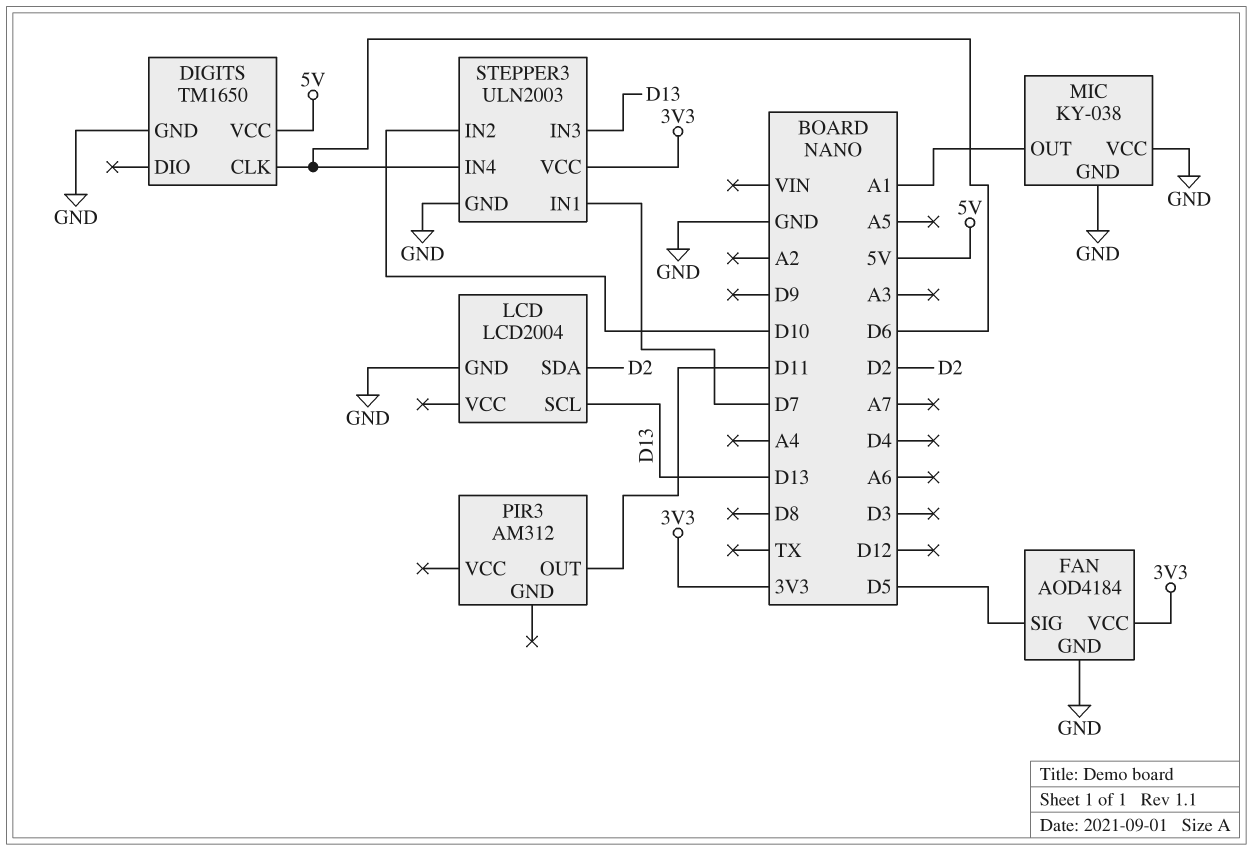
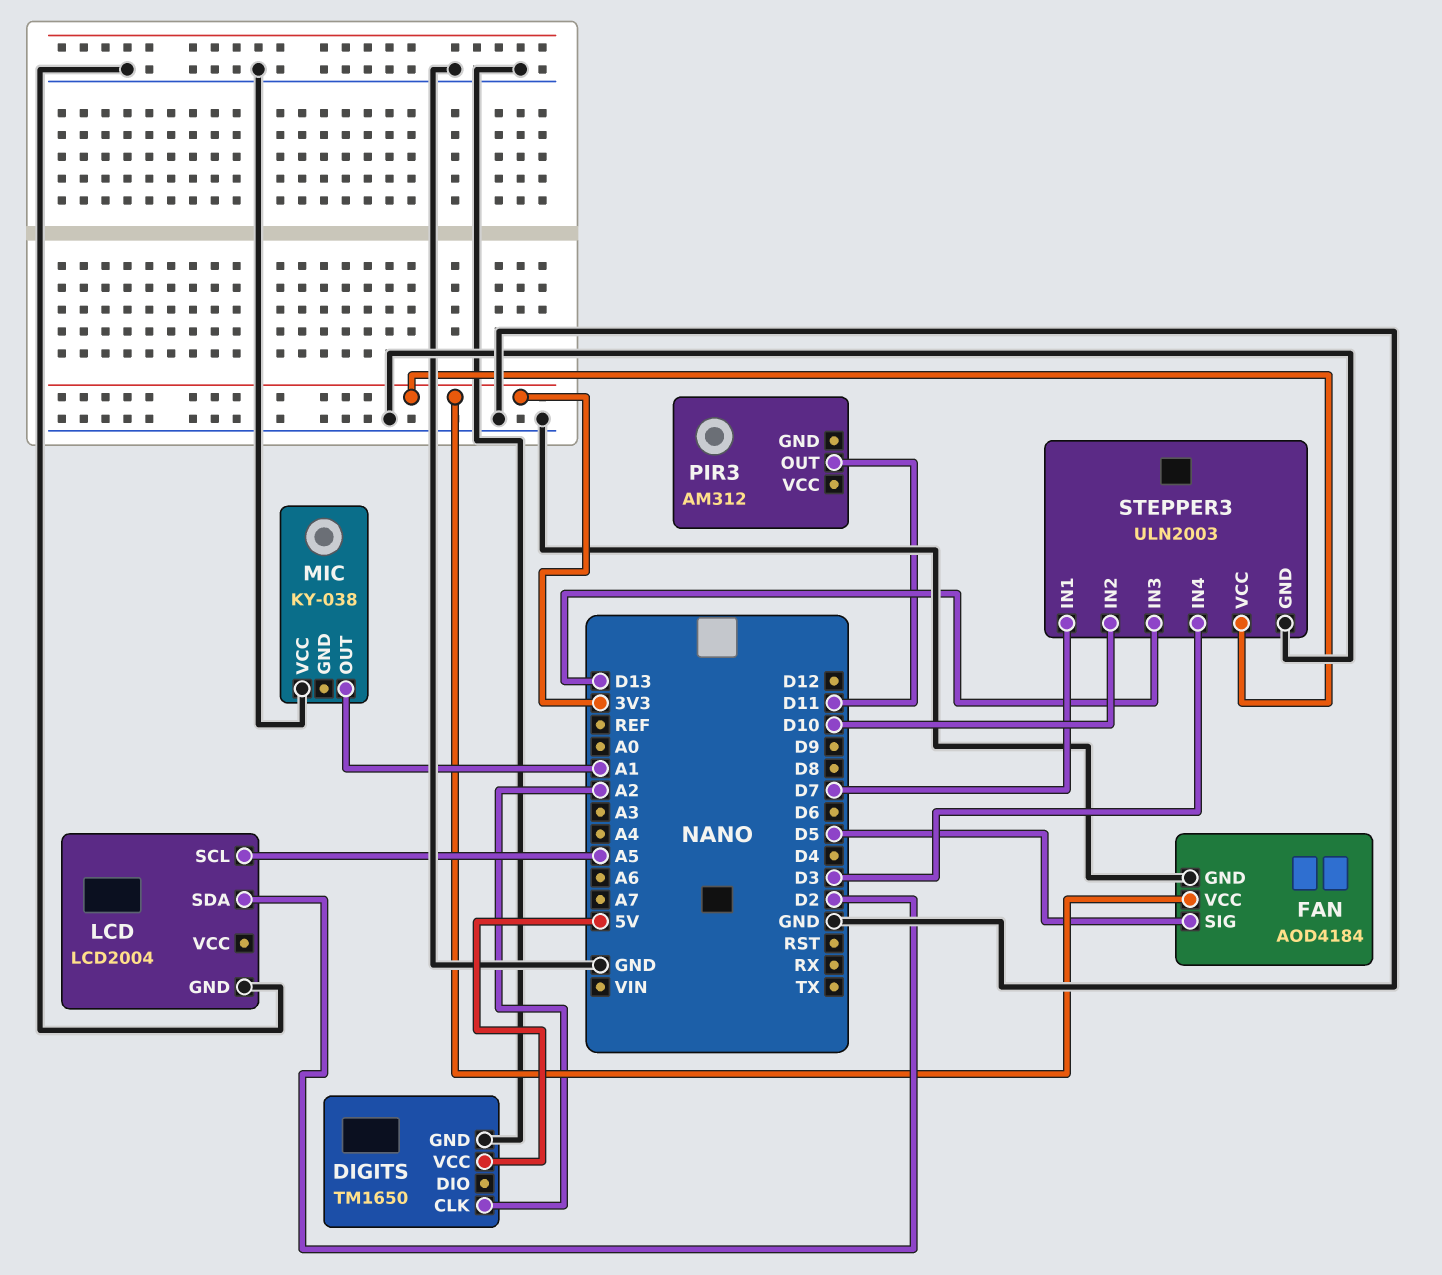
DIGITS pin CLK: D6 -> A2
LCD pin SCL: D13 -> A5
MIC pin GND: GND -> none
STEPPER3 pin IN4: D6 -> D3

